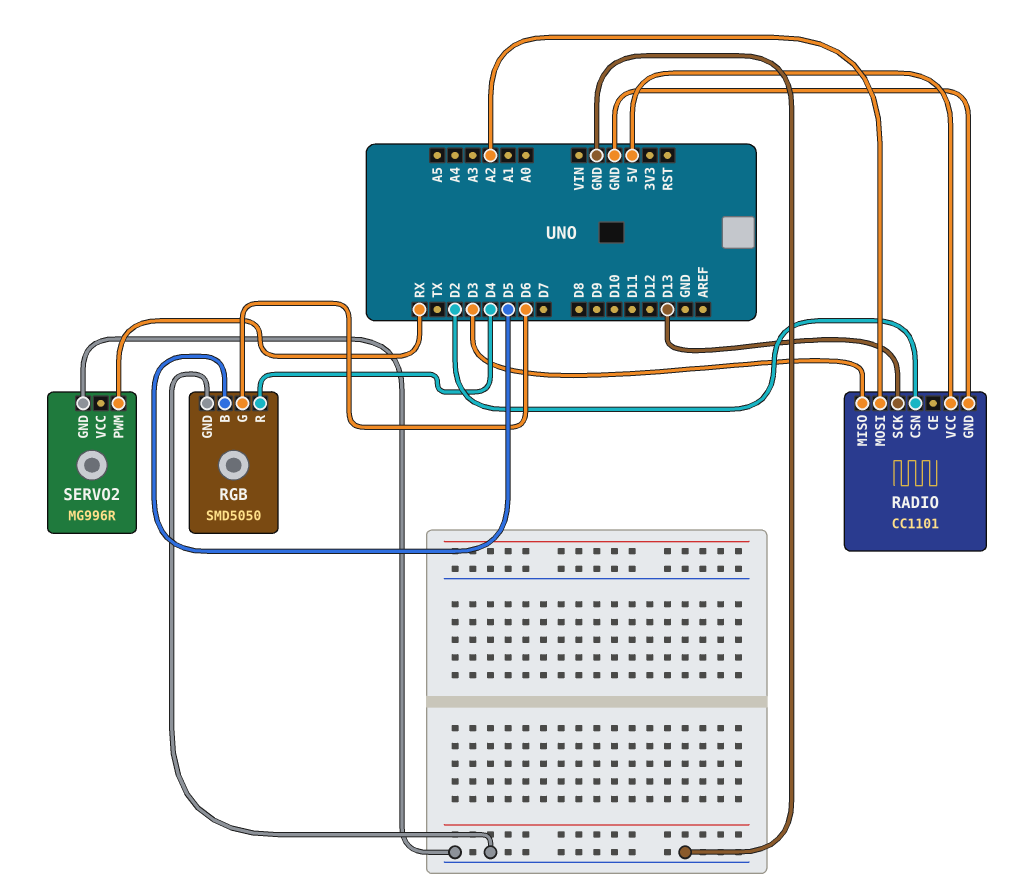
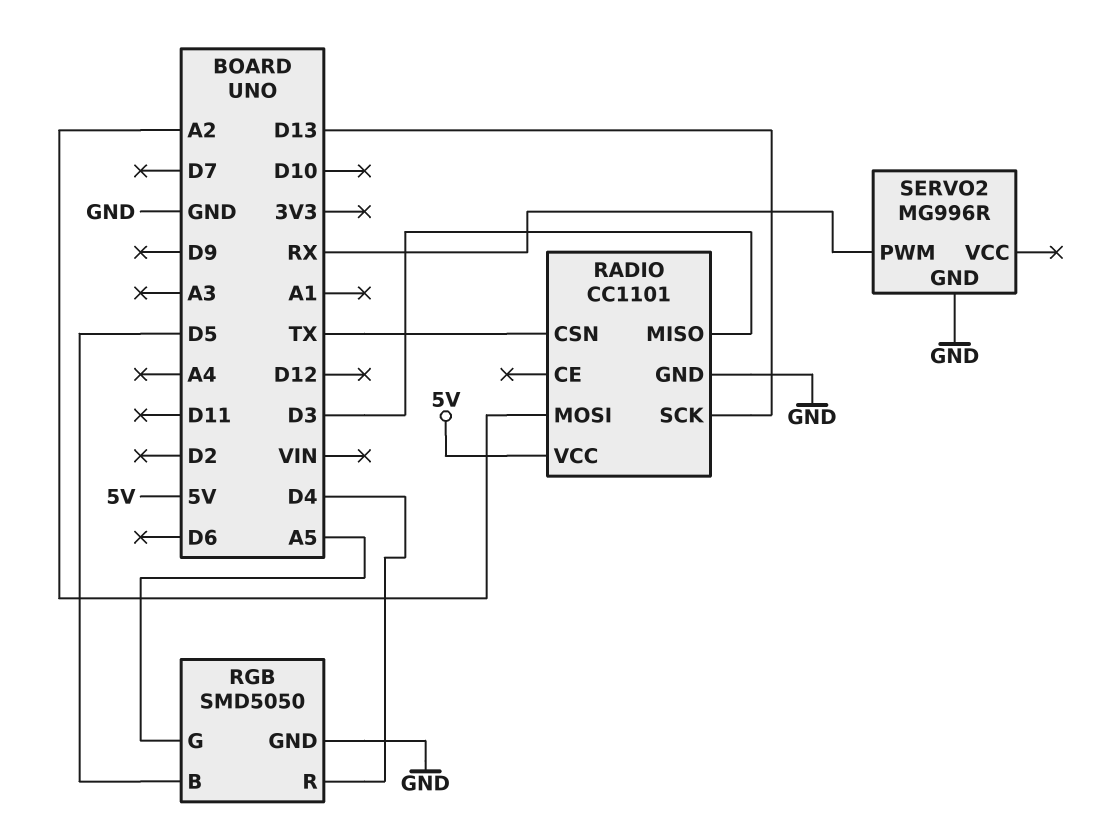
RADIO pin CSN: D2 -> TX
RGB pin G: D6 -> A5

